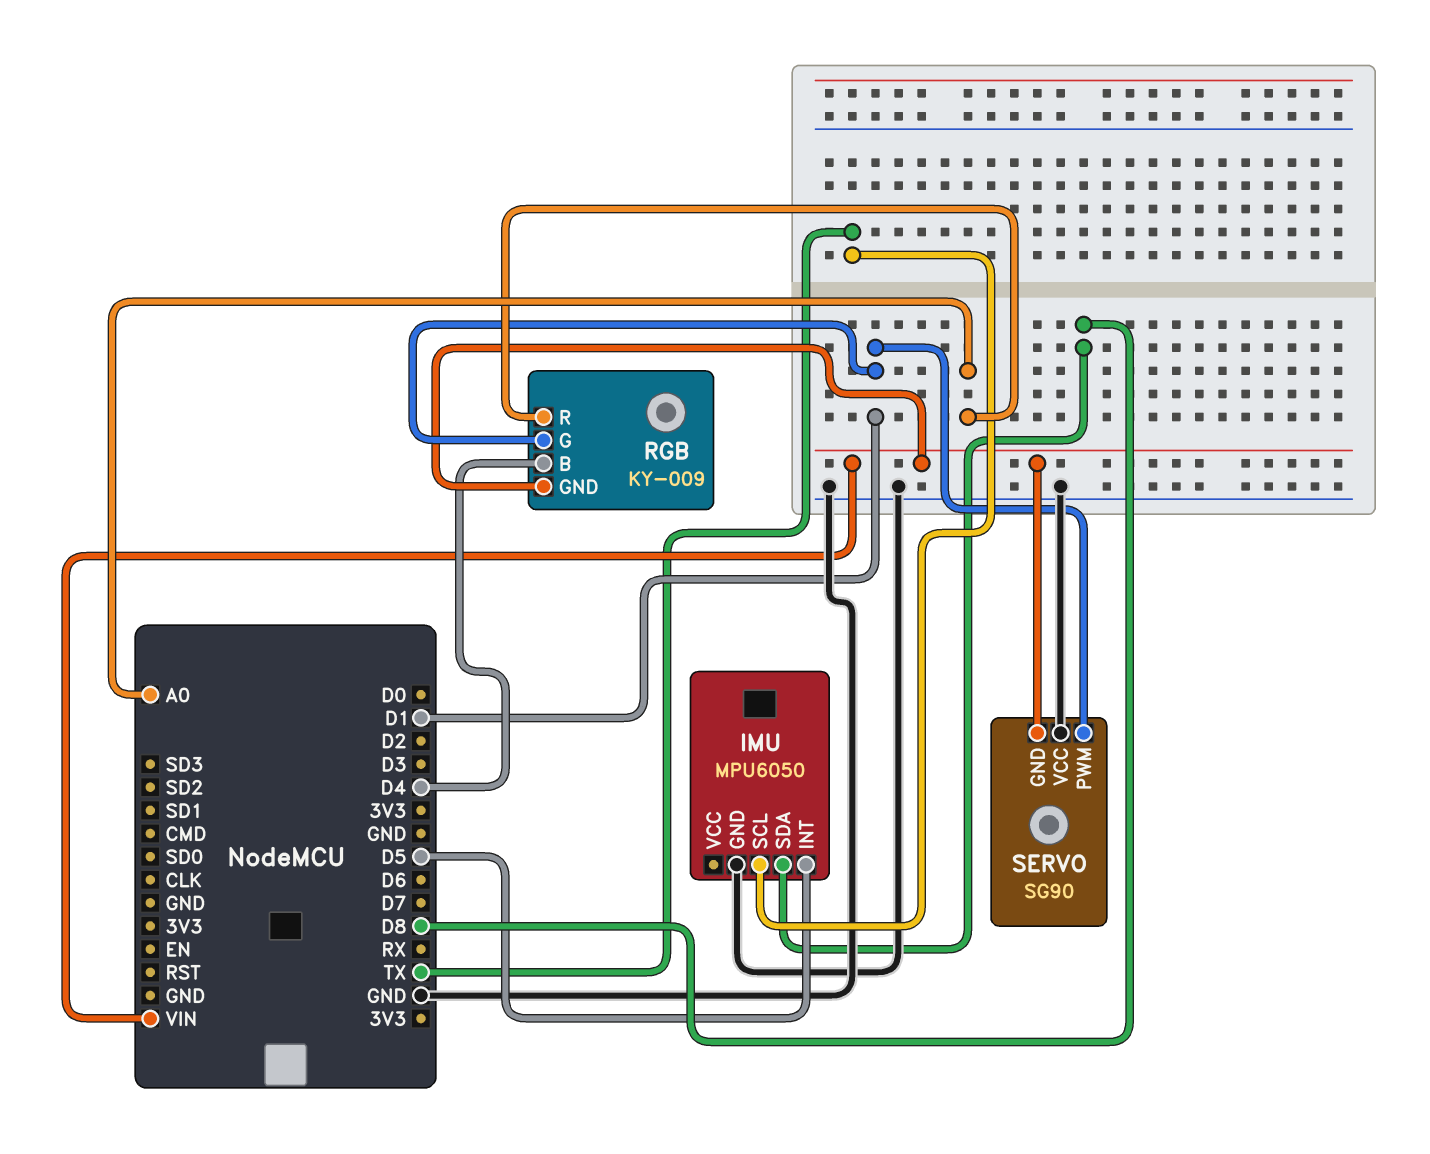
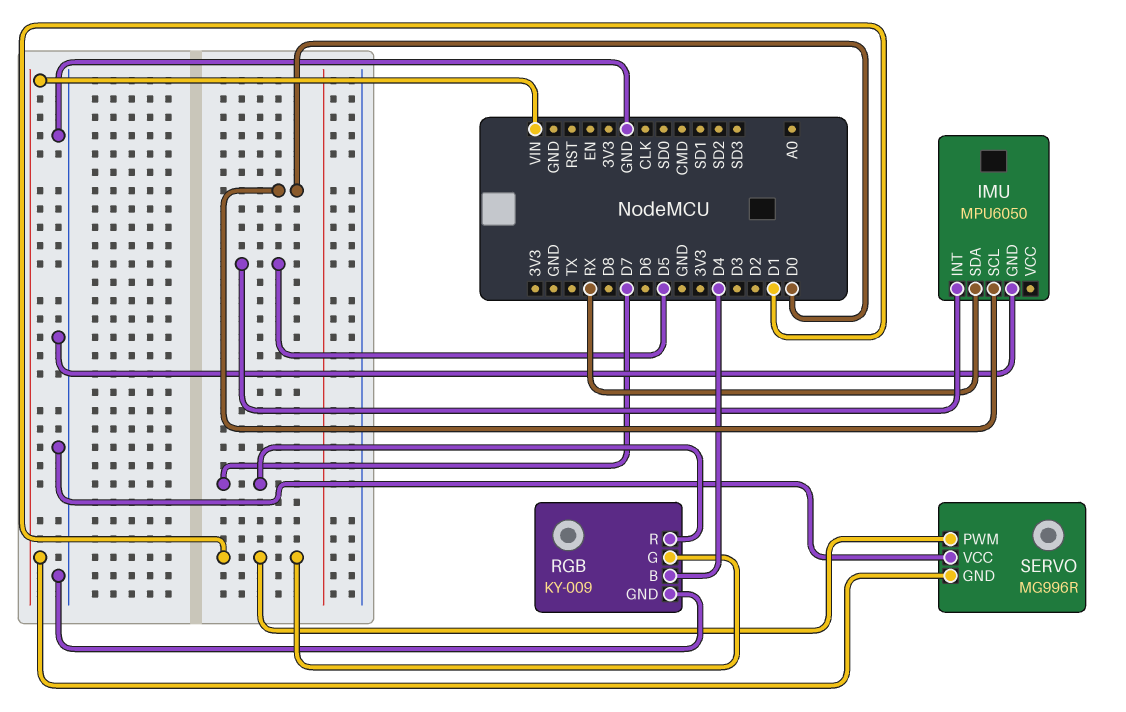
IMU pin SCL: TX -> D0
IMU pin SDA: D8 -> RX
RGB pin GND: VIN -> GND
RGB pin R: A0 -> D7
SERVO: SG90 -> MG996R

